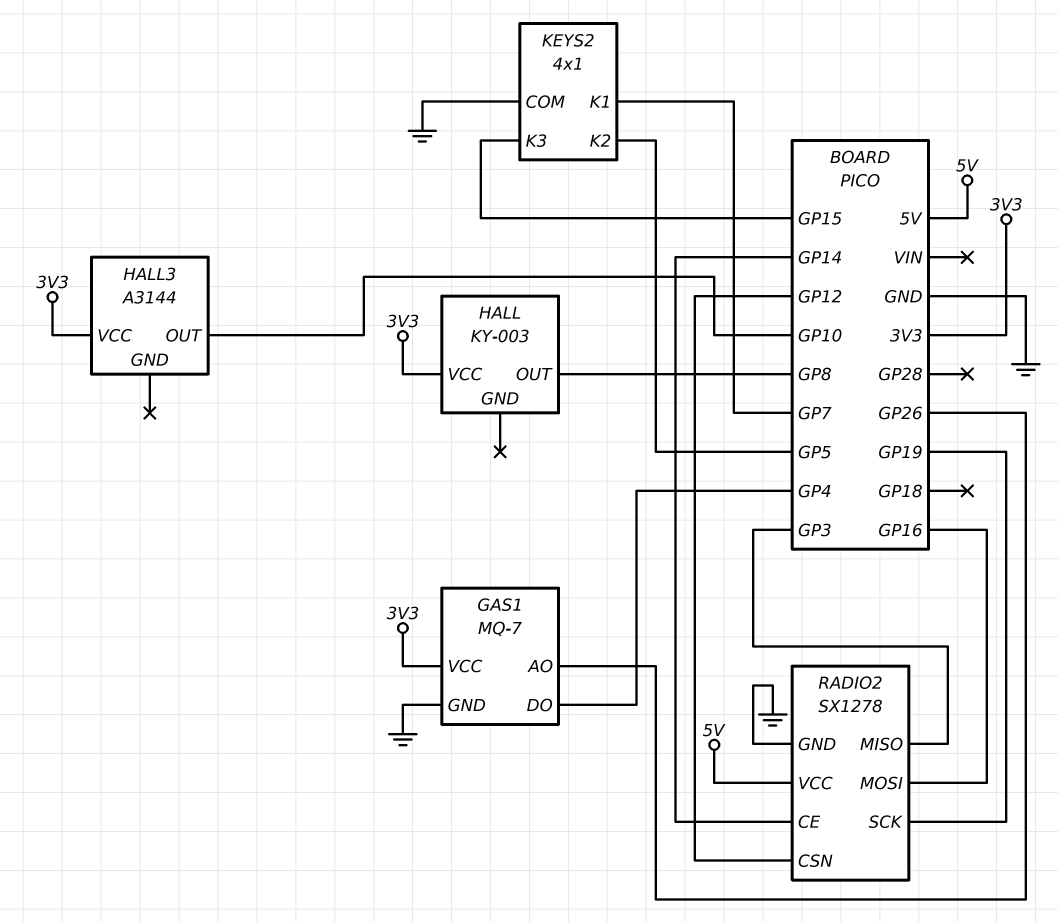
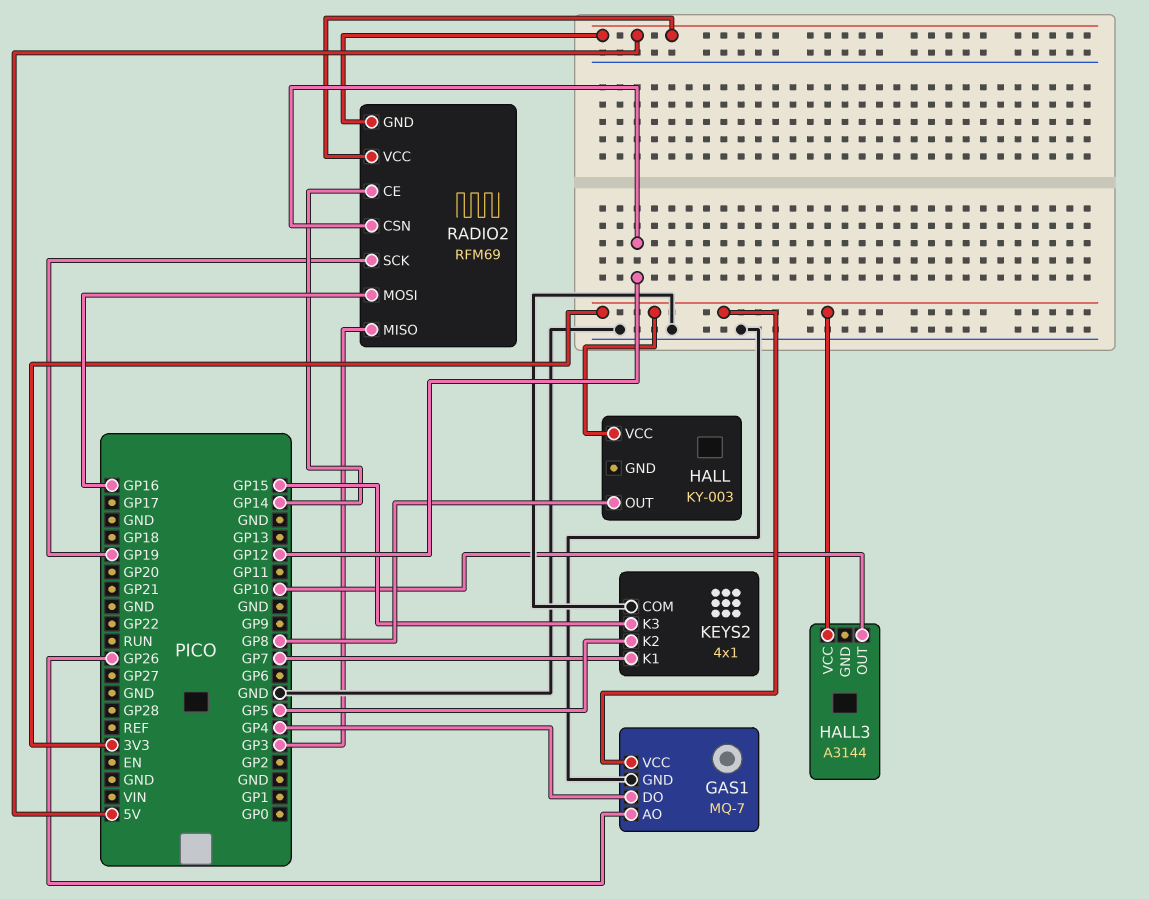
RADIO2: SX1278 -> RFM69
RADIO2 pin GND: GND -> 5V

